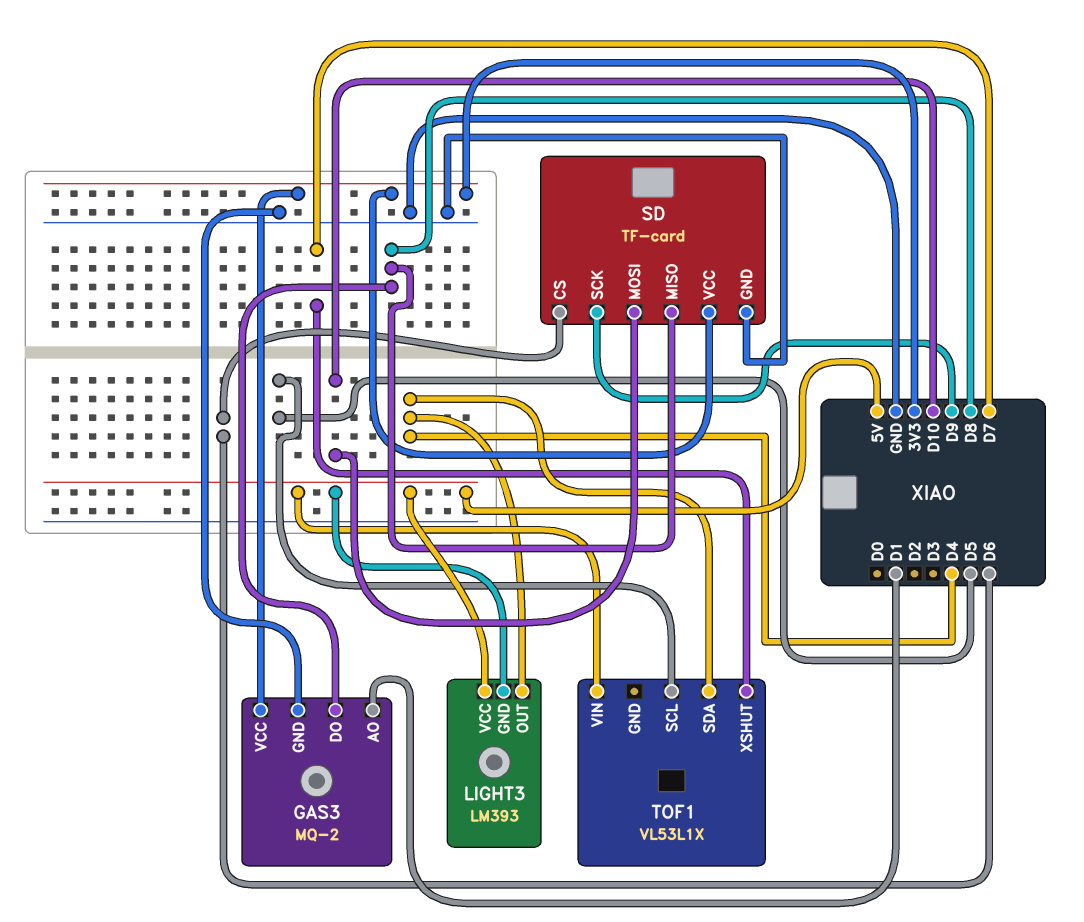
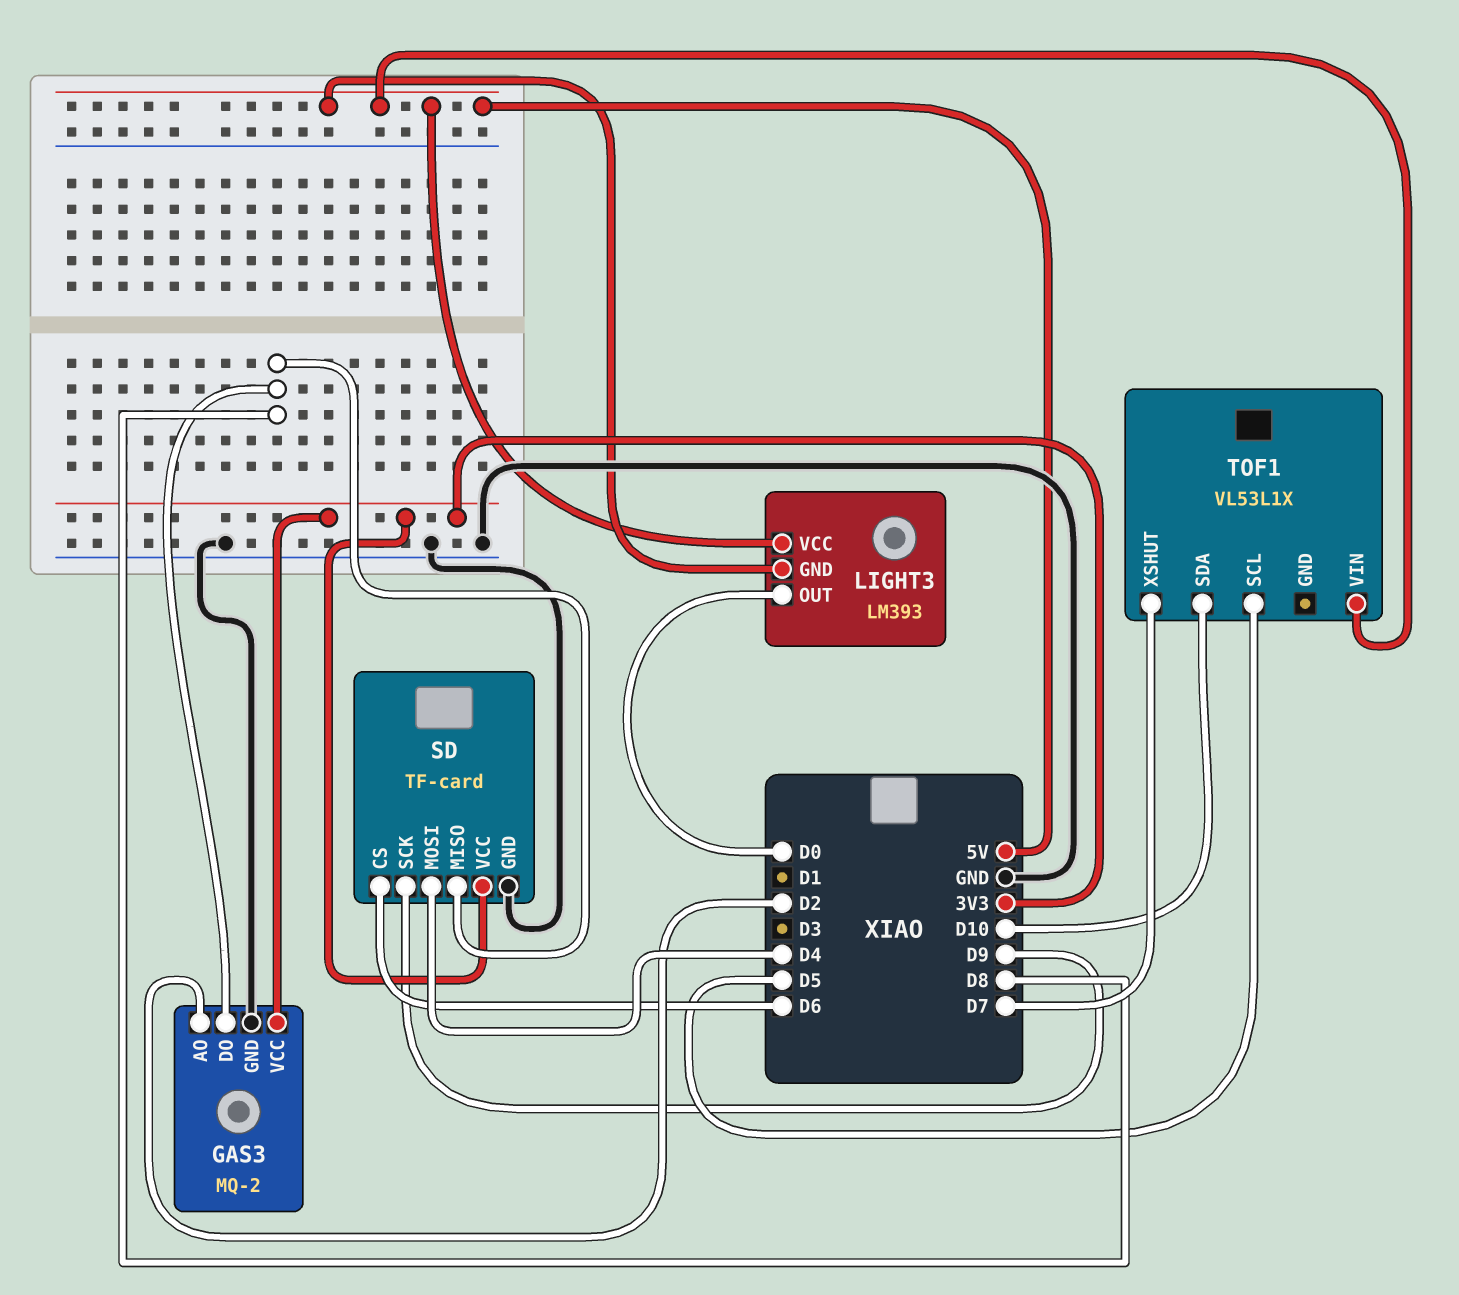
GAS3 pin AO: D1 -> D2
LIGHT3 pin OUT: D4 -> D0
SD pin MOSI: D10 -> D4
TOF1 pin SDA: D4 -> D10

